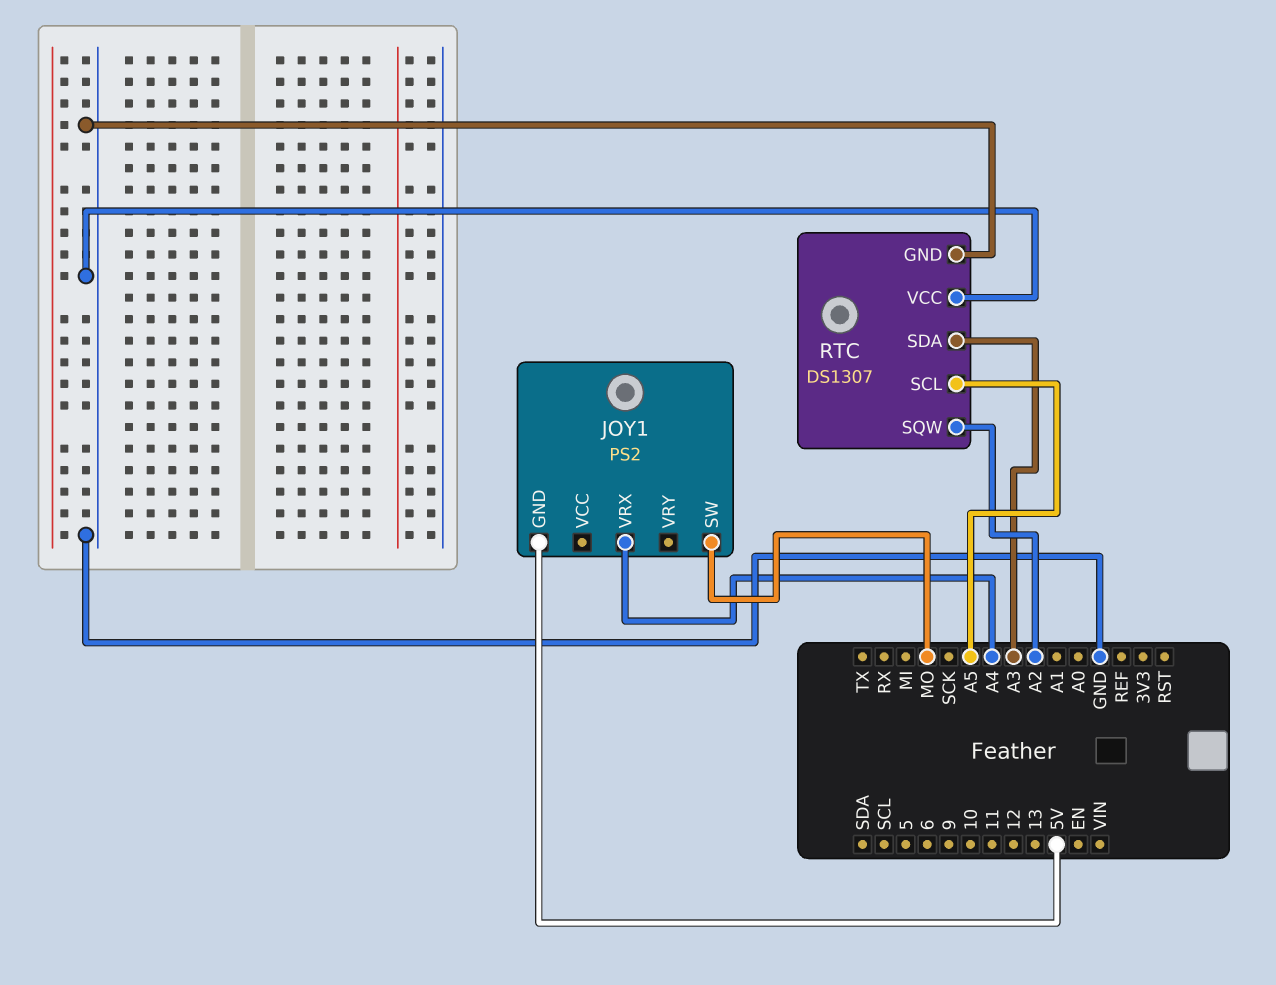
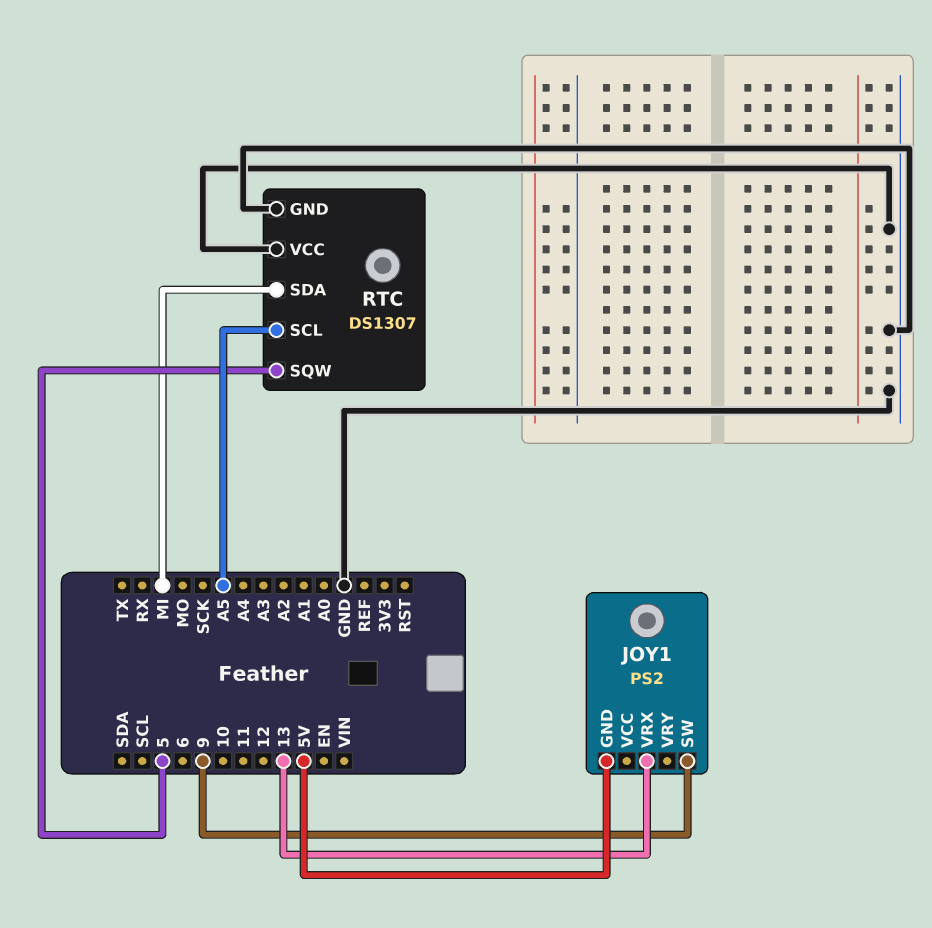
JOY1 pin SW: MO -> 9
JOY1 pin VRX: A4 -> 13
RTC pin SDA: A3 -> MI
RTC pin SQW: A2 -> 5

